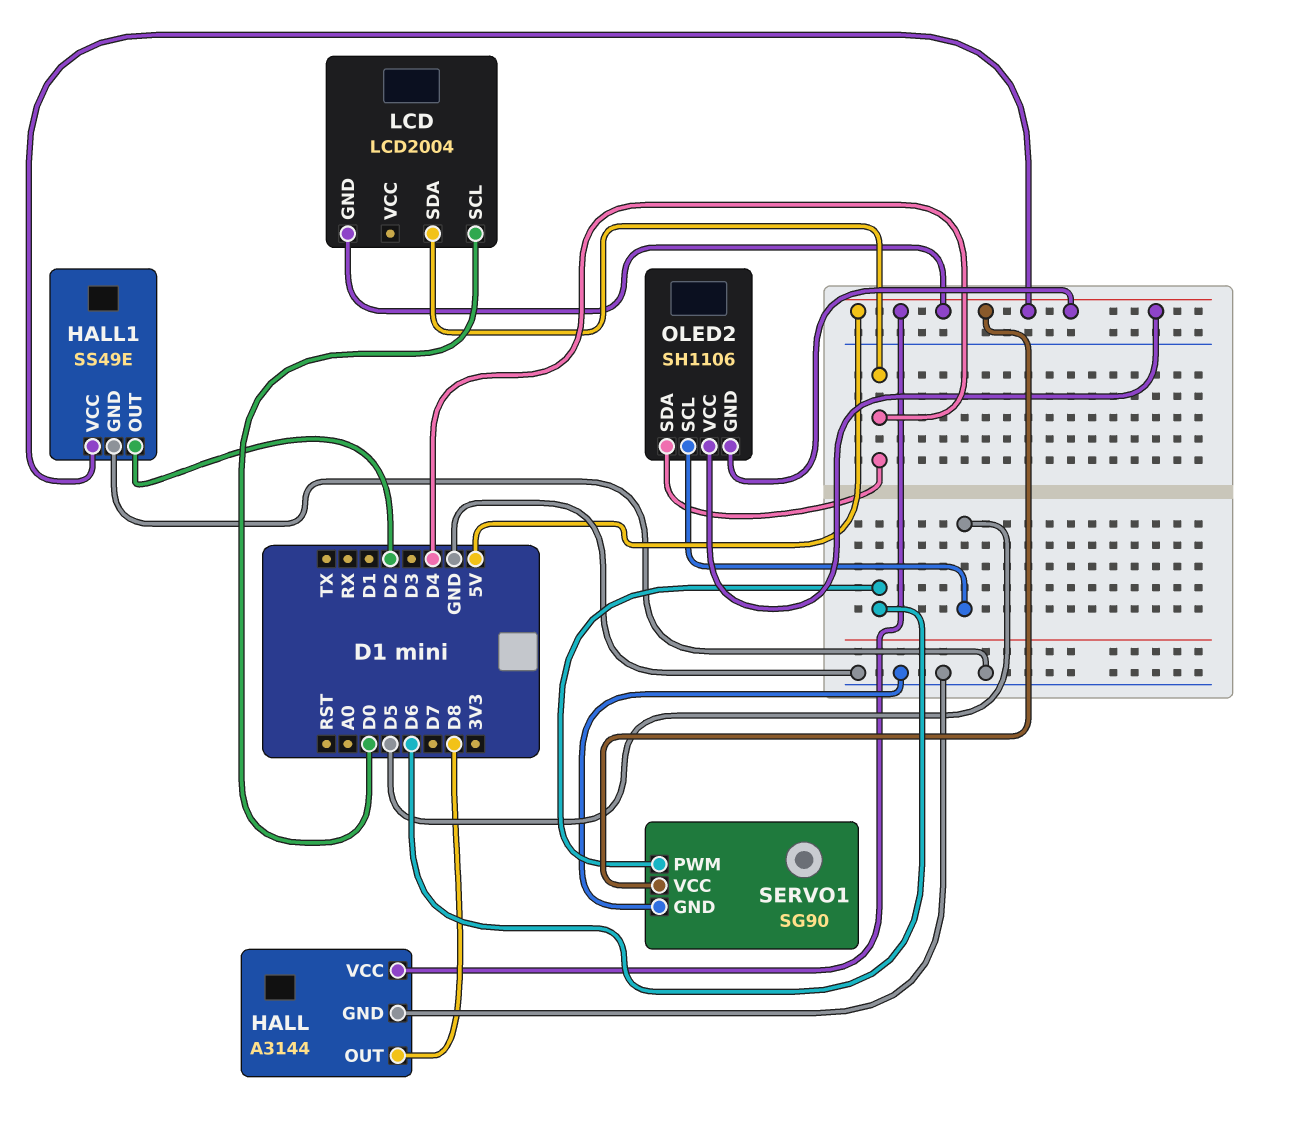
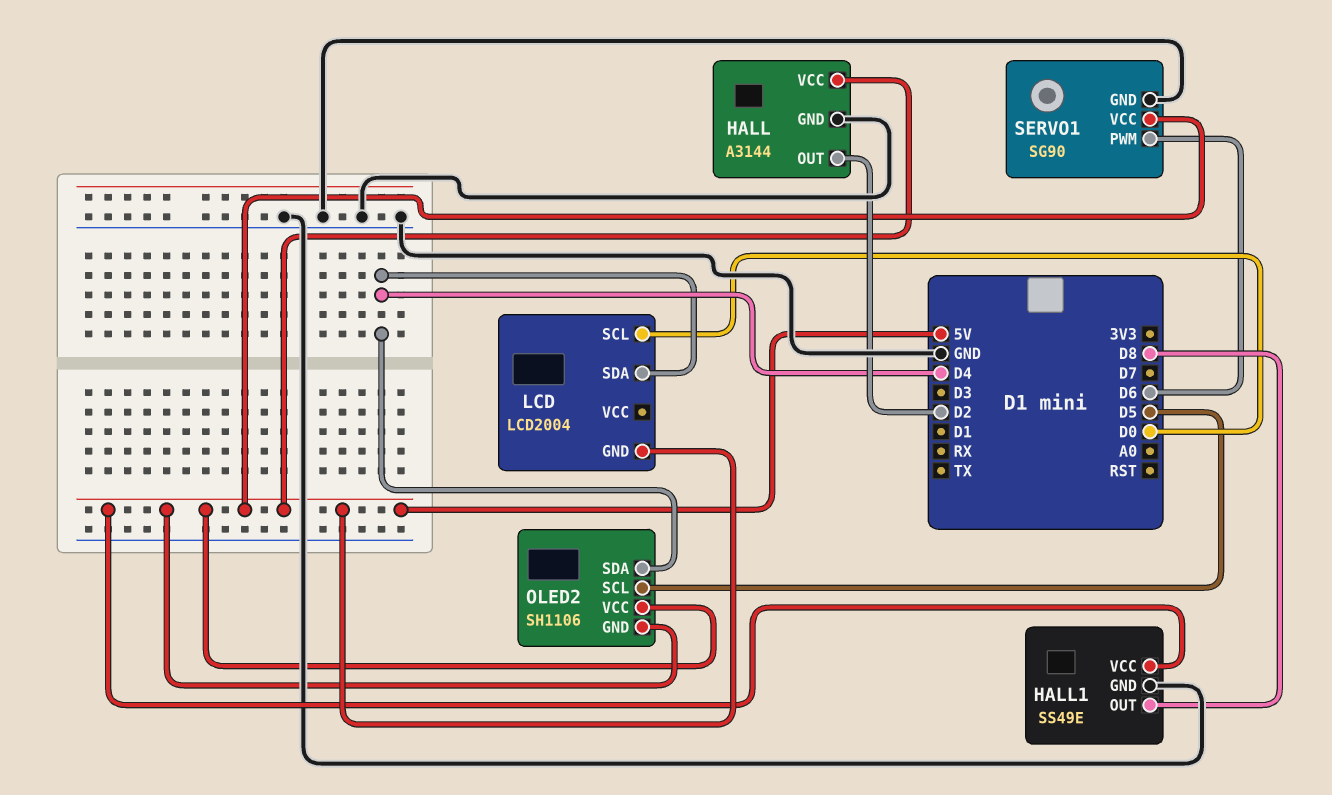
HALL pin OUT: D8 -> D2
HALL1 pin OUT: D2 -> D8

